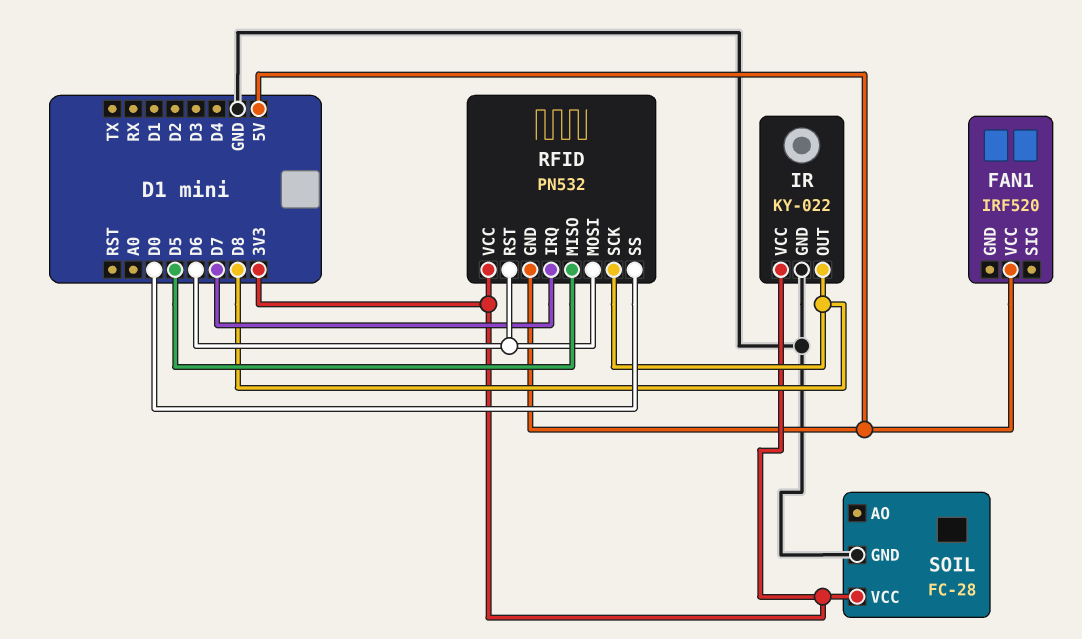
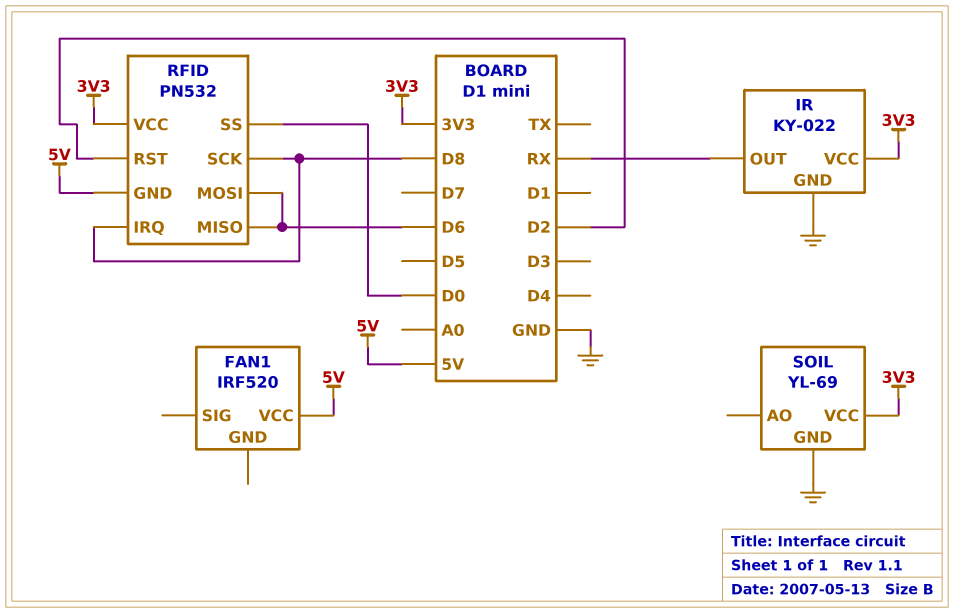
IR pin OUT: D8 -> RX
RFID pin IRQ: D7 -> D8
RFID pin MISO: D5 -> D6
RFID pin RST: D6 -> D2
SOIL: FC-28 -> YL-69

